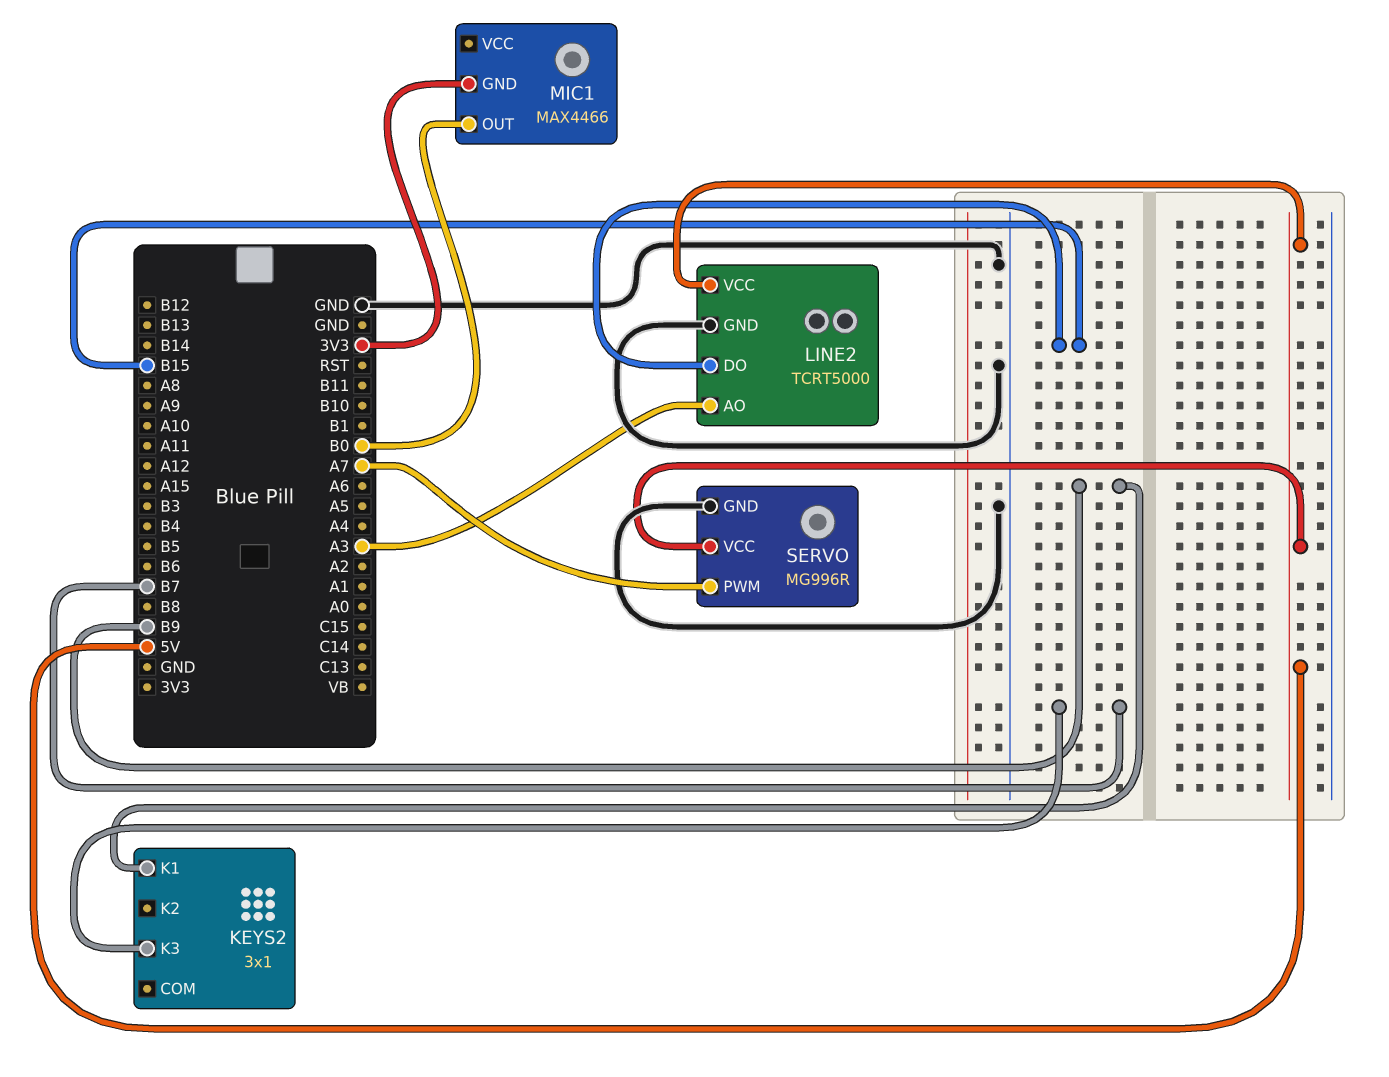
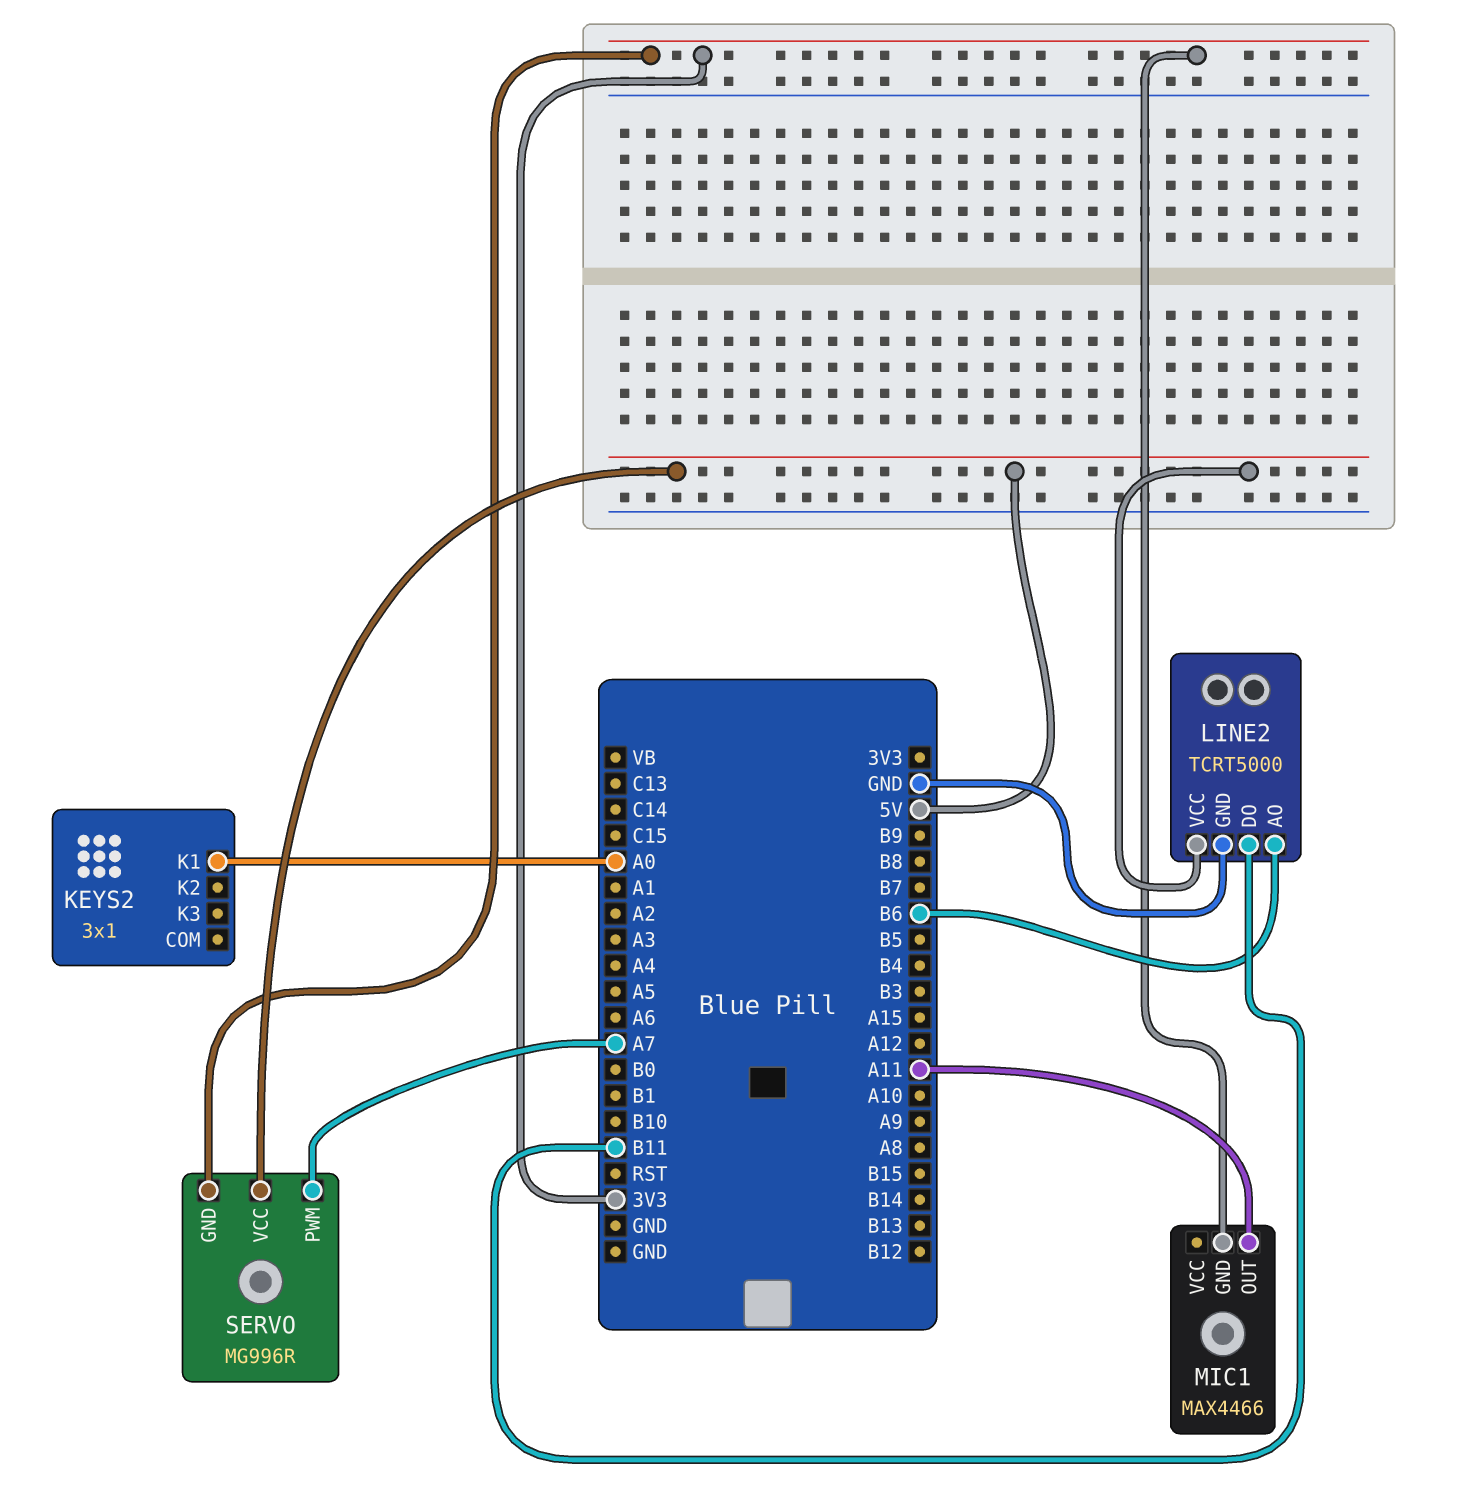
KEYS2 pin K1: B9 -> A0
KEYS2 pin K3: B7 -> none
LINE2 pin AO: A3 -> B6
LINE2 pin DO: B15 -> B11
MIC1 pin OUT: B0 -> A11
SERVO pin GND: GND -> 3V3

